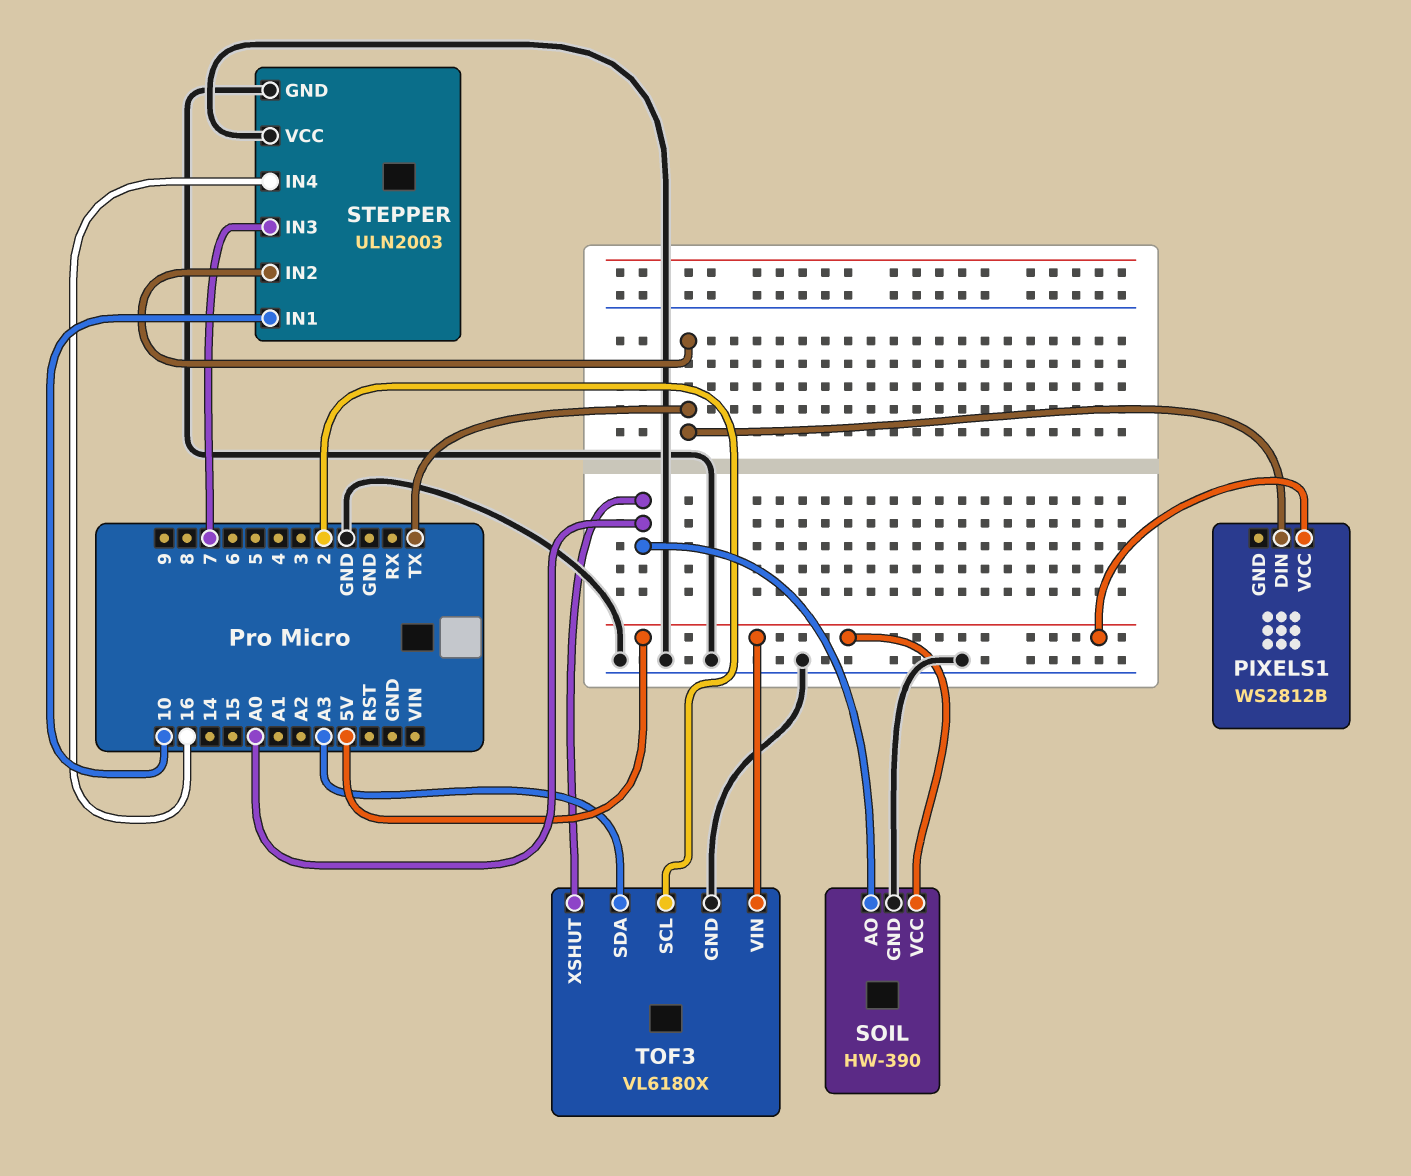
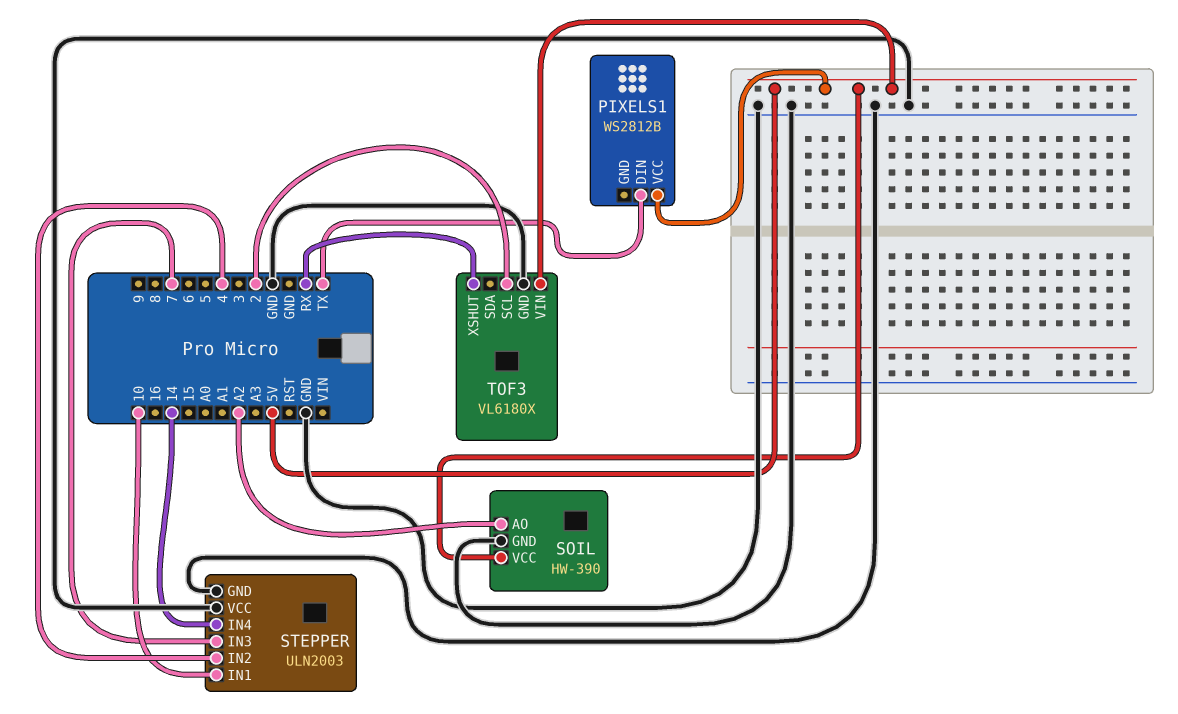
SOIL pin AO: A0 -> A2
STEPPER pin IN2: TX -> 4
STEPPER pin IN4: 16 -> 14
TOF3 pin SDA: A3 -> none
TOF3 pin XSHUT: A0 -> RX

